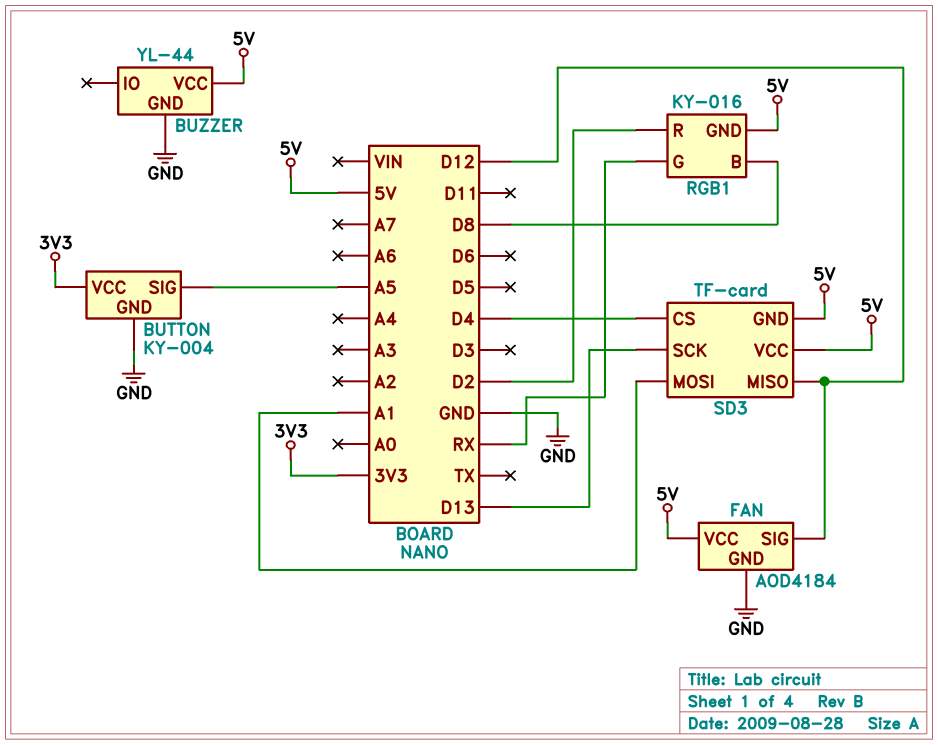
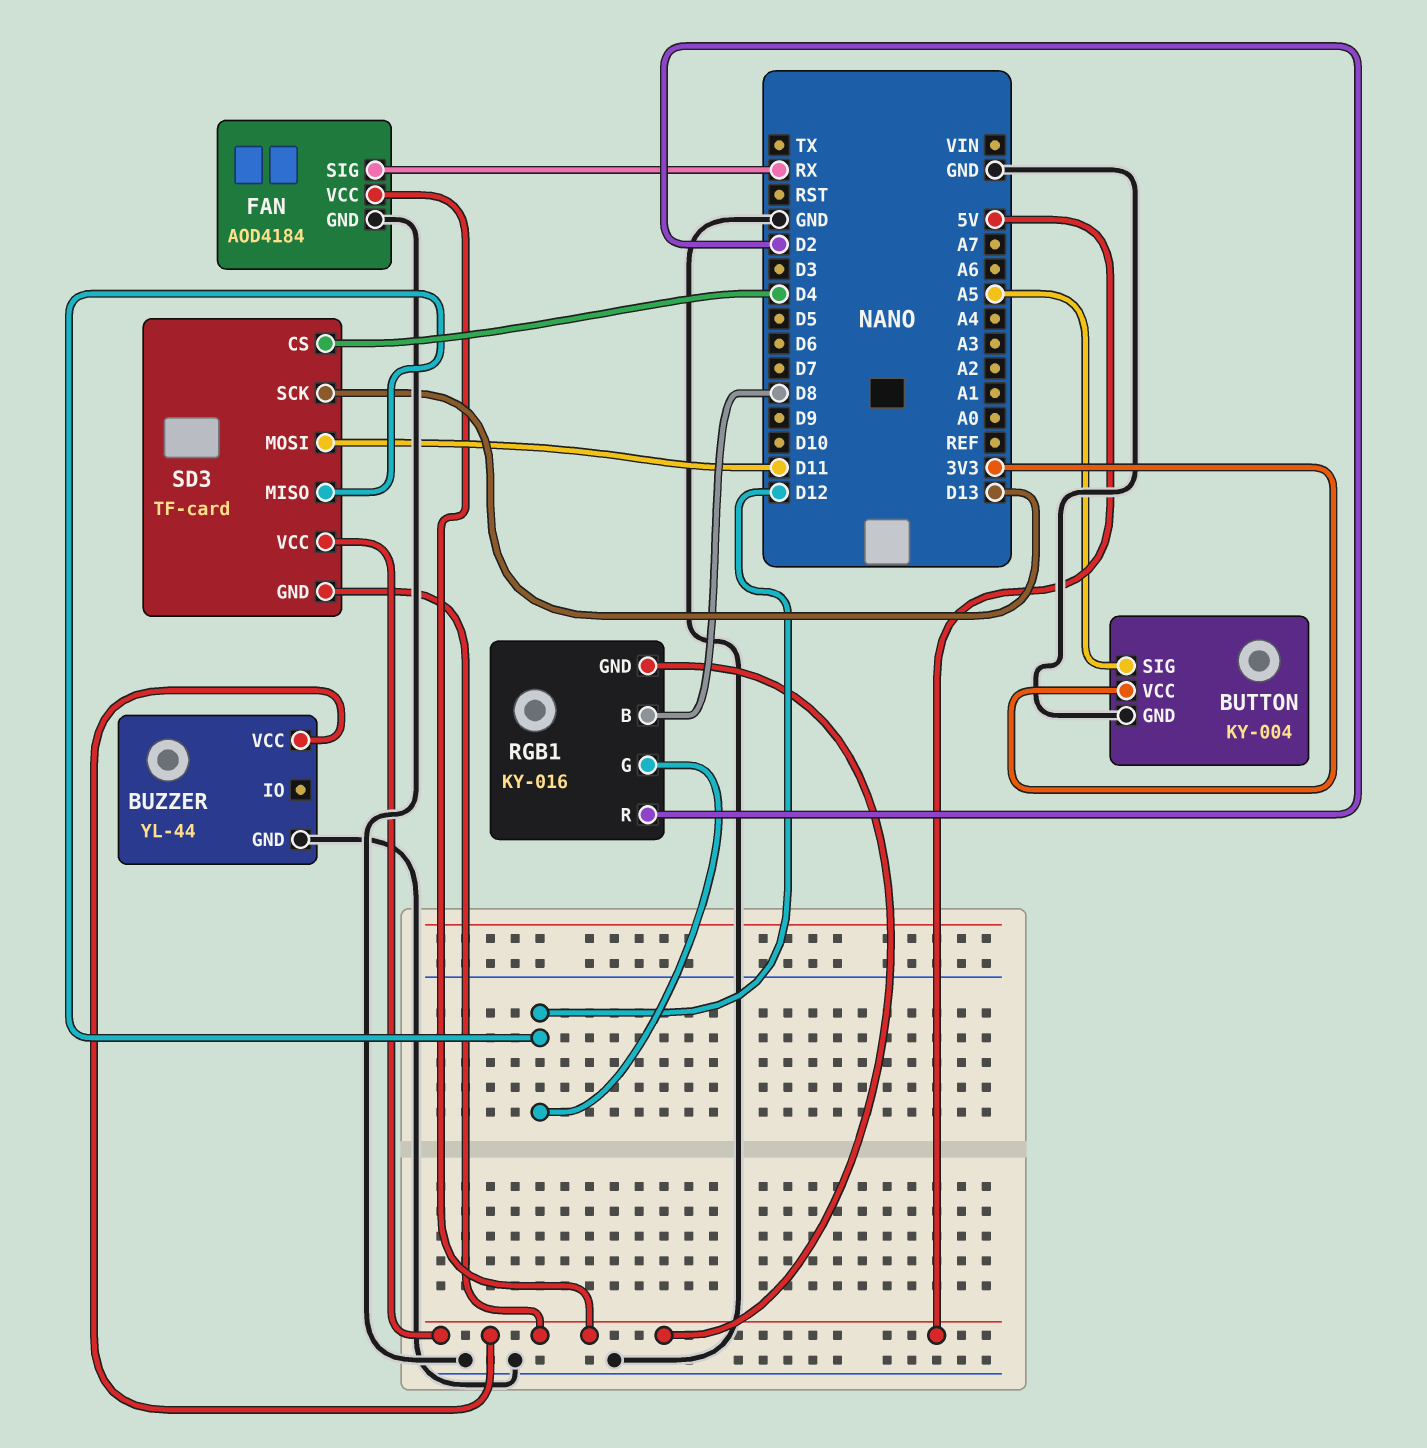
FAN pin SIG: D12 -> RX
RGB1 pin G: RX -> D12
SD3 pin MOSI: A1 -> D11

